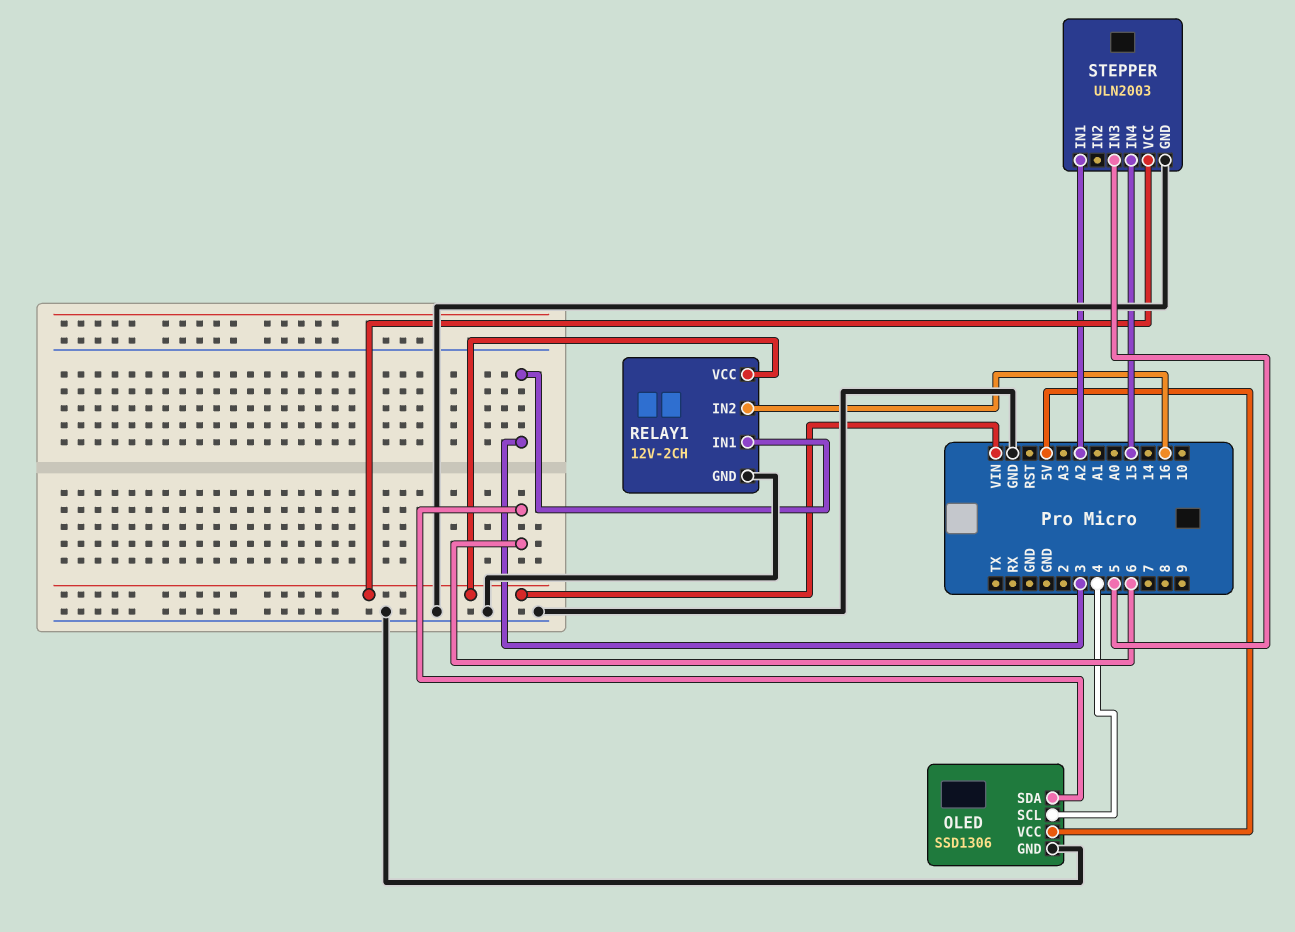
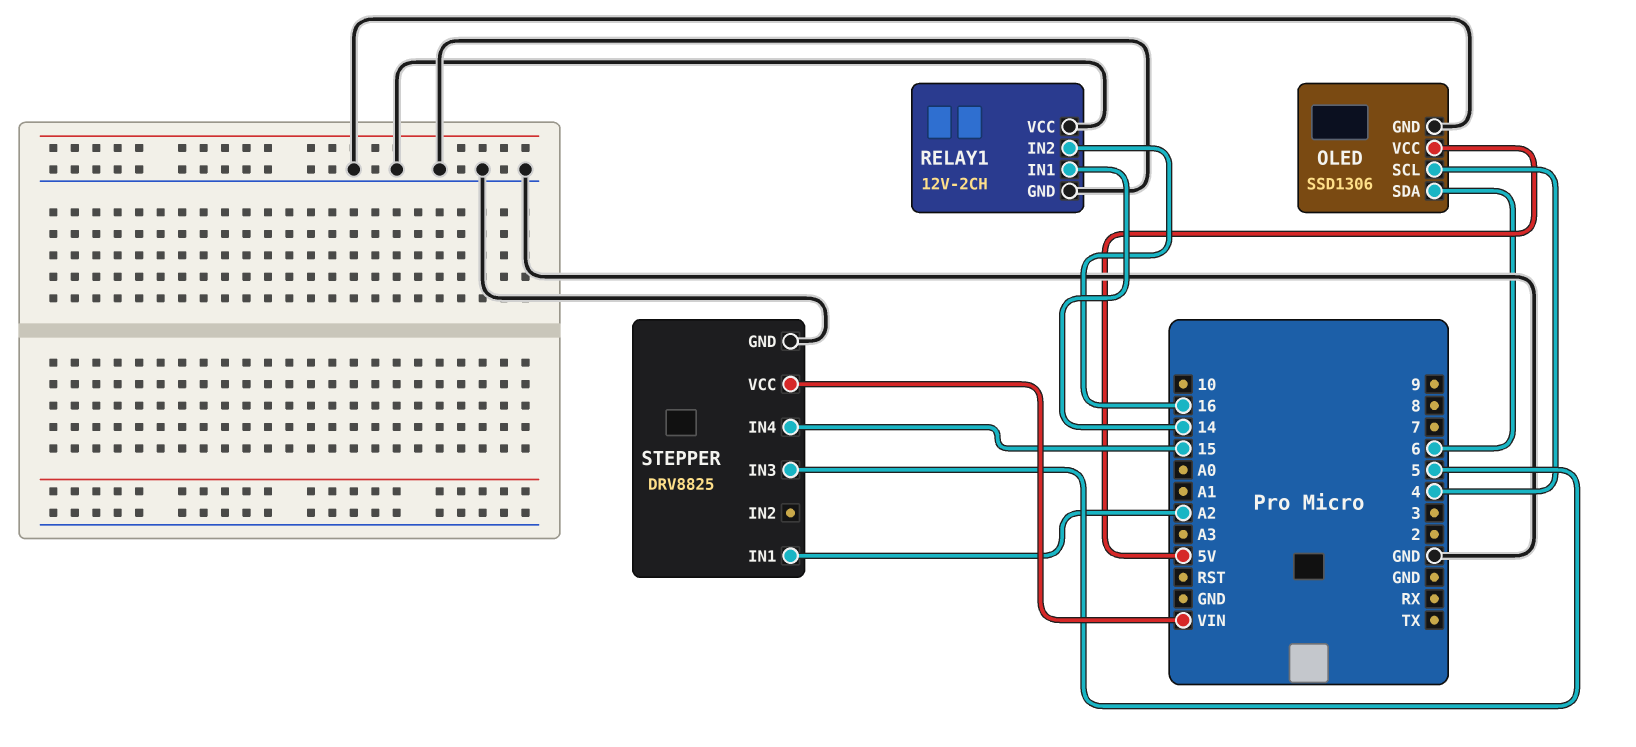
RELAY1 pin IN1: 3 -> 14
RELAY1 pin VCC: VIN -> GND
STEPPER: ULN2003 -> DRV8825

